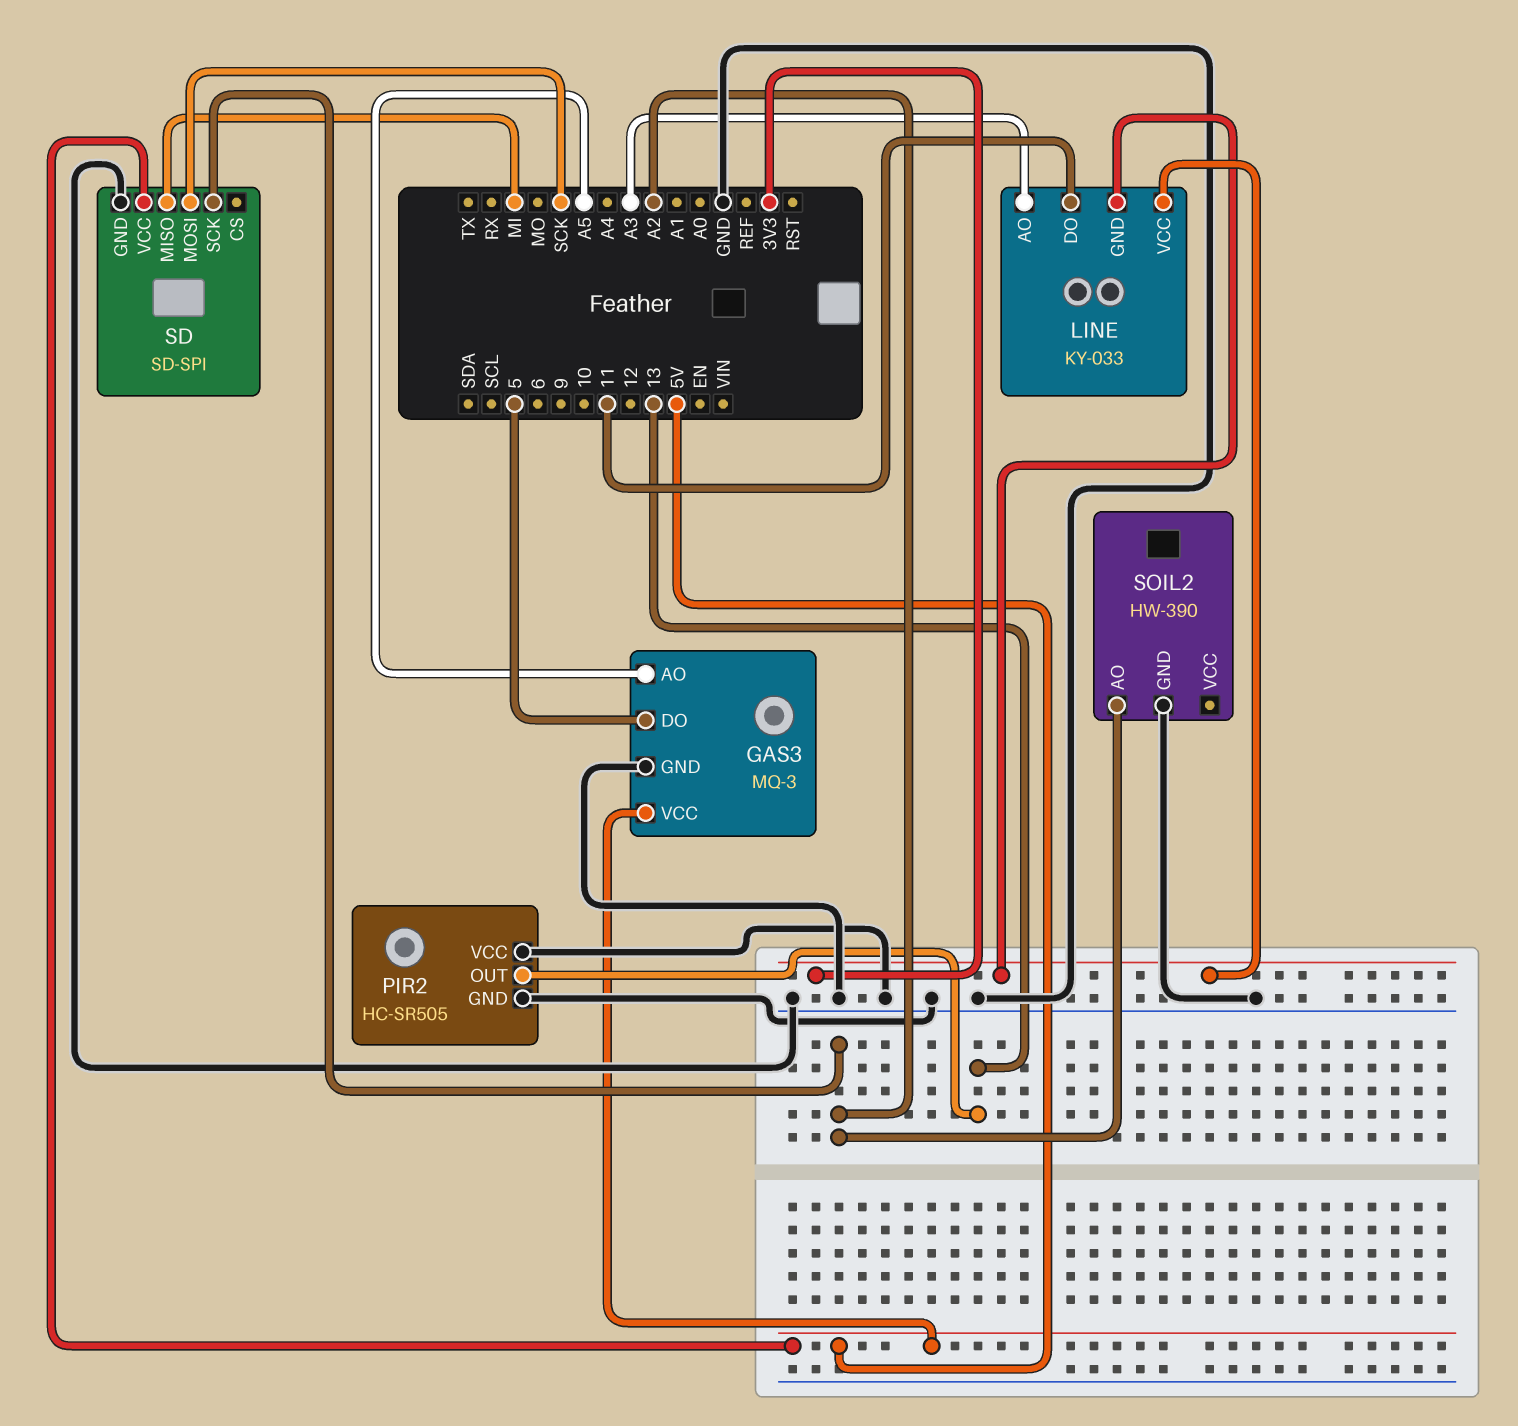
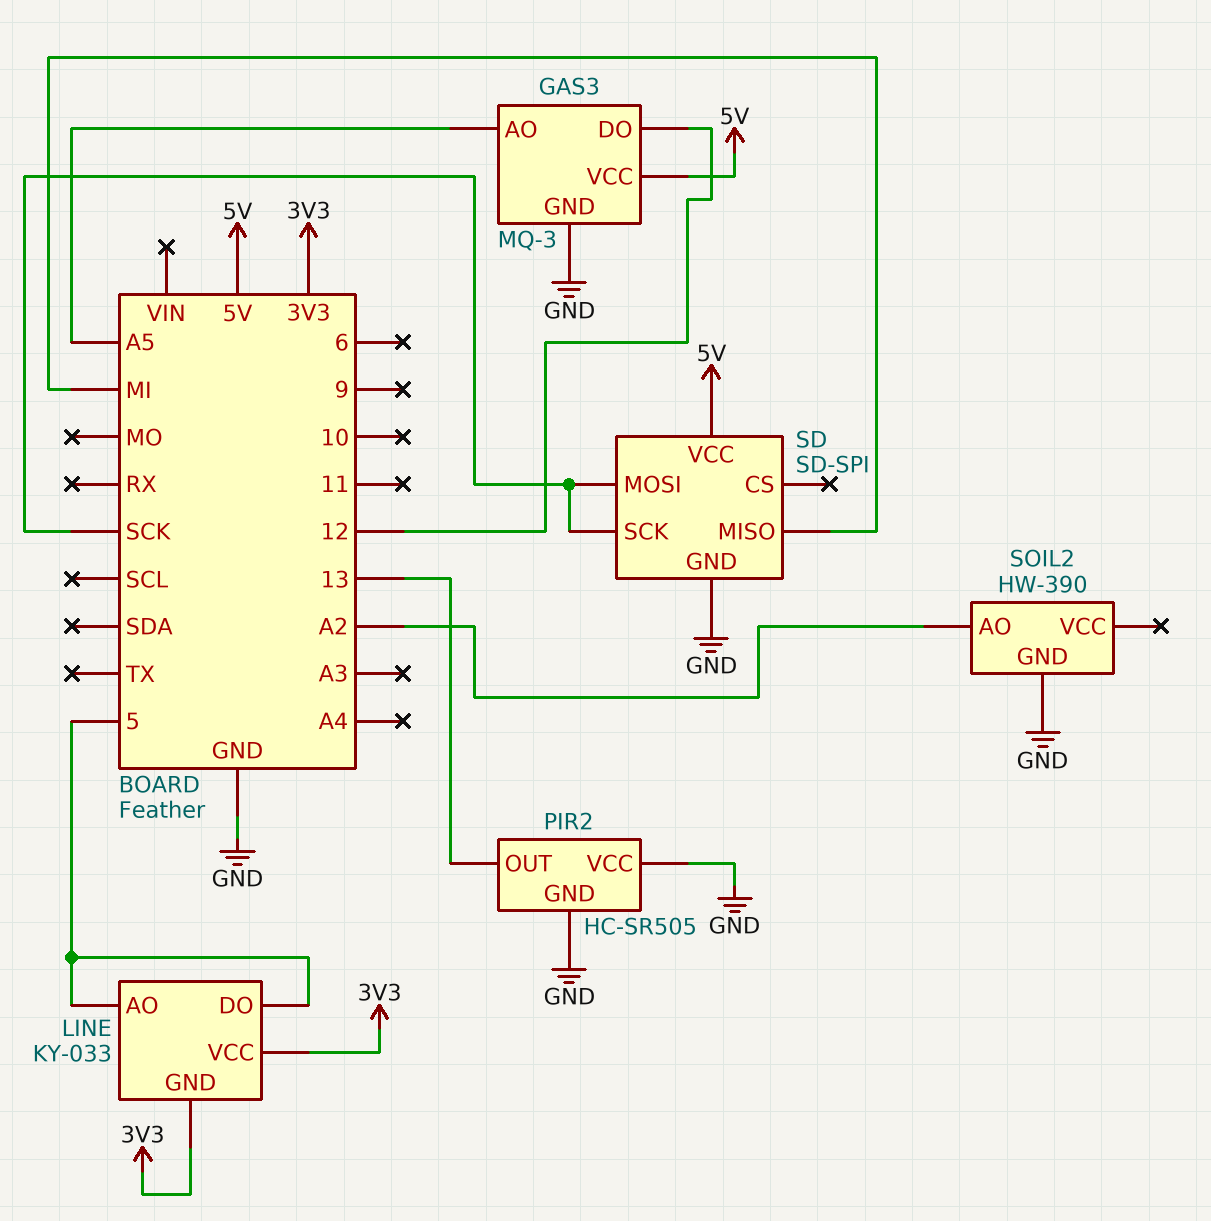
GAS3 pin DO: 5 -> 12
LINE pin AO: A3 -> 5
LINE pin DO: 11 -> 5
SD pin SCK: A2 -> SCK

